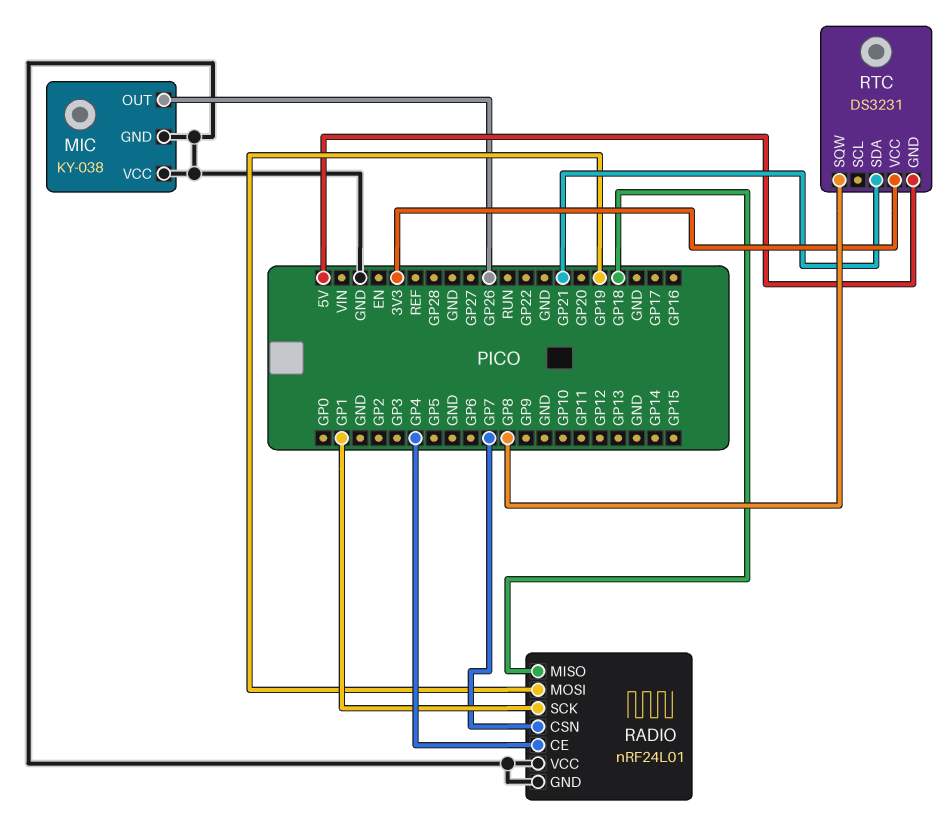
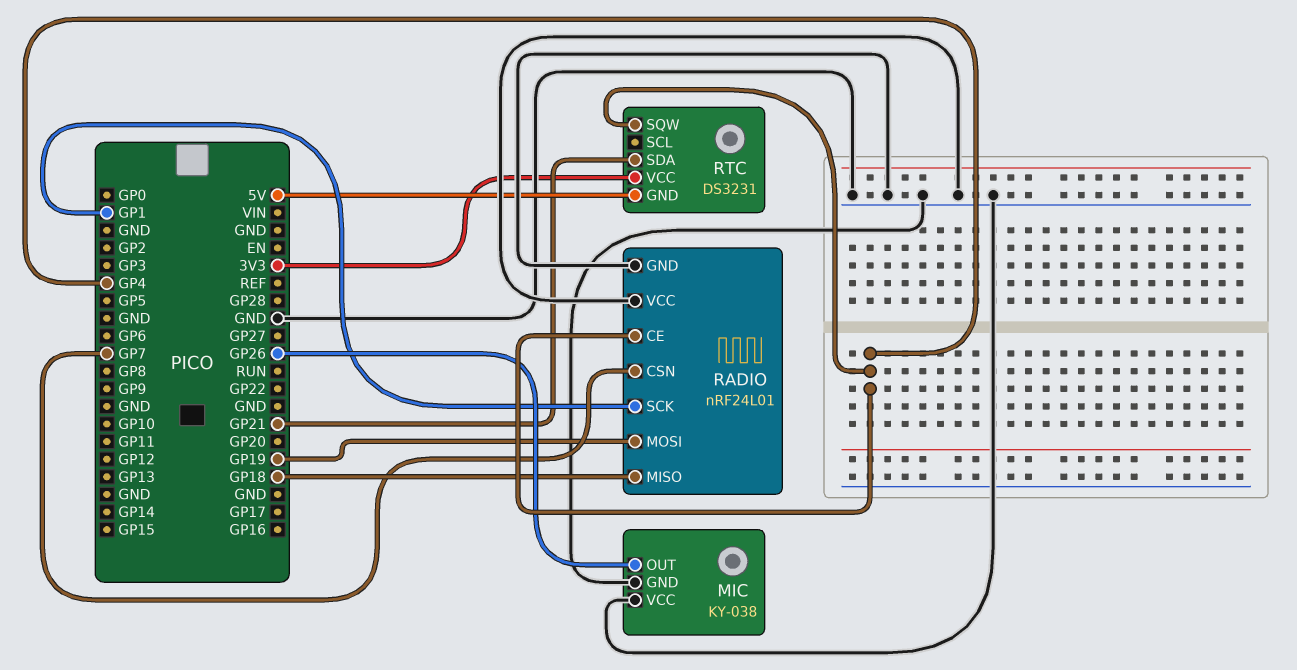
RTC pin SQW: GP8 -> GP4

